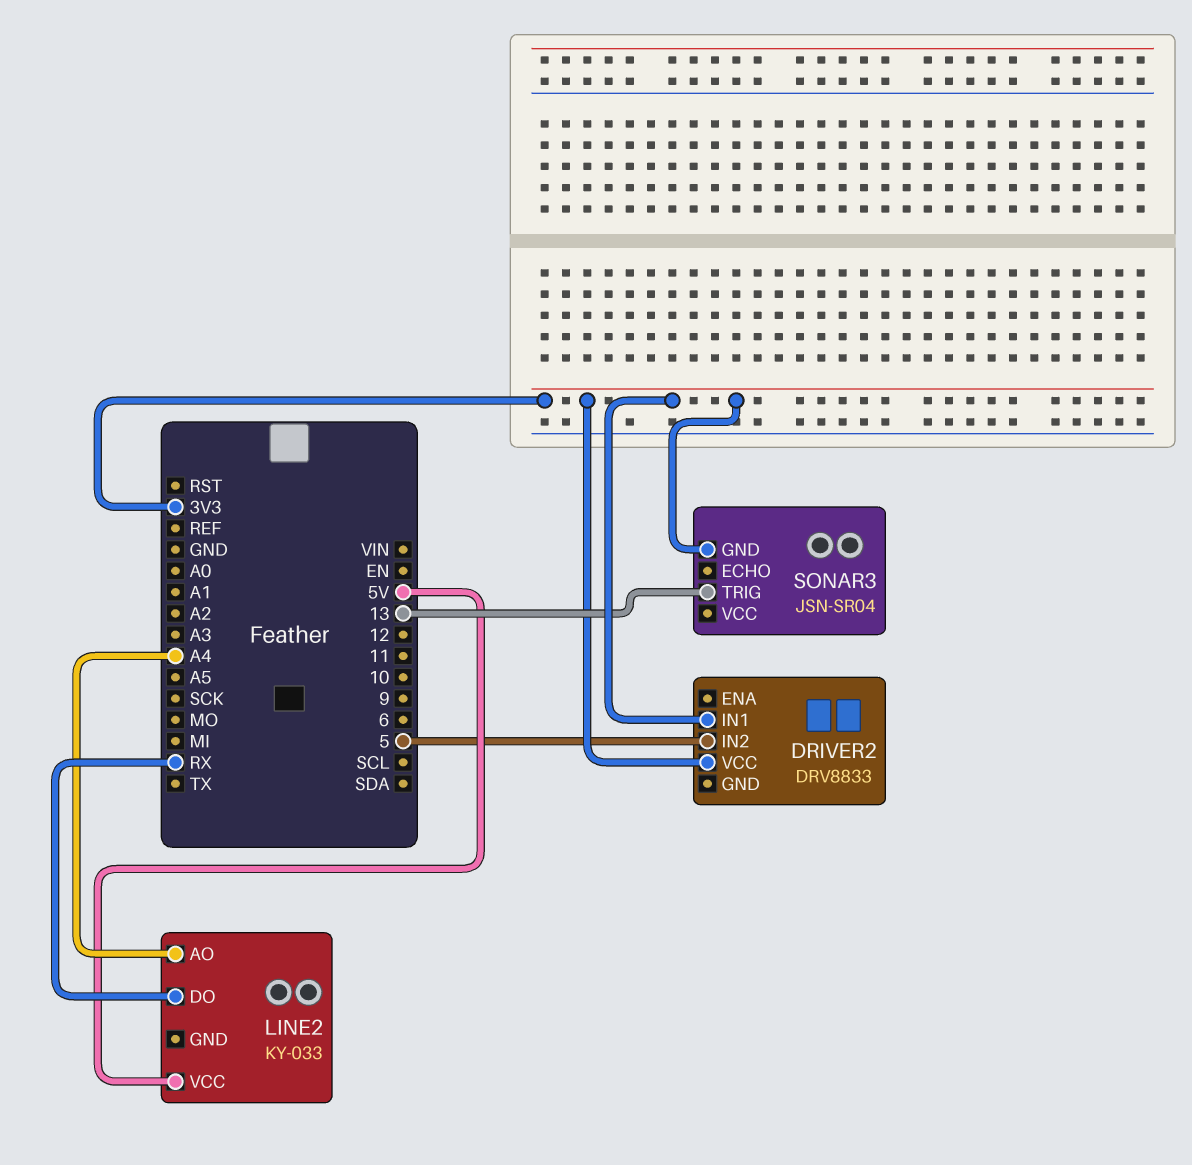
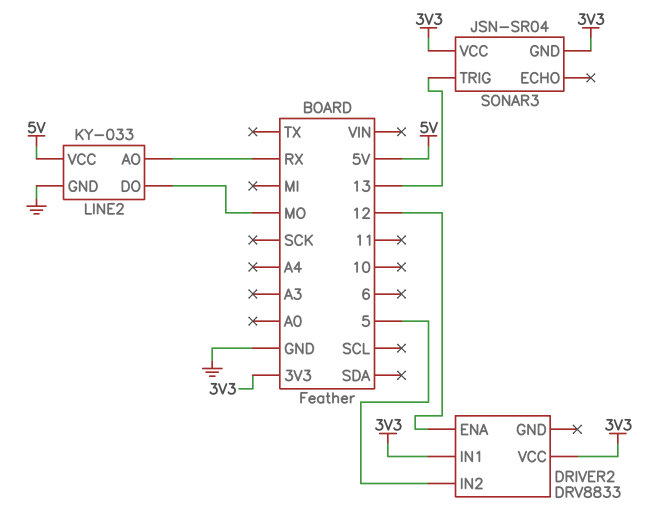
DRIVER2 pin ENA: none -> 12
LINE2 pin AO: A4 -> RX
LINE2 pin DO: RX -> MO
LINE2 pin GND: none -> GND
SONAR3 pin VCC: none -> 3V3

